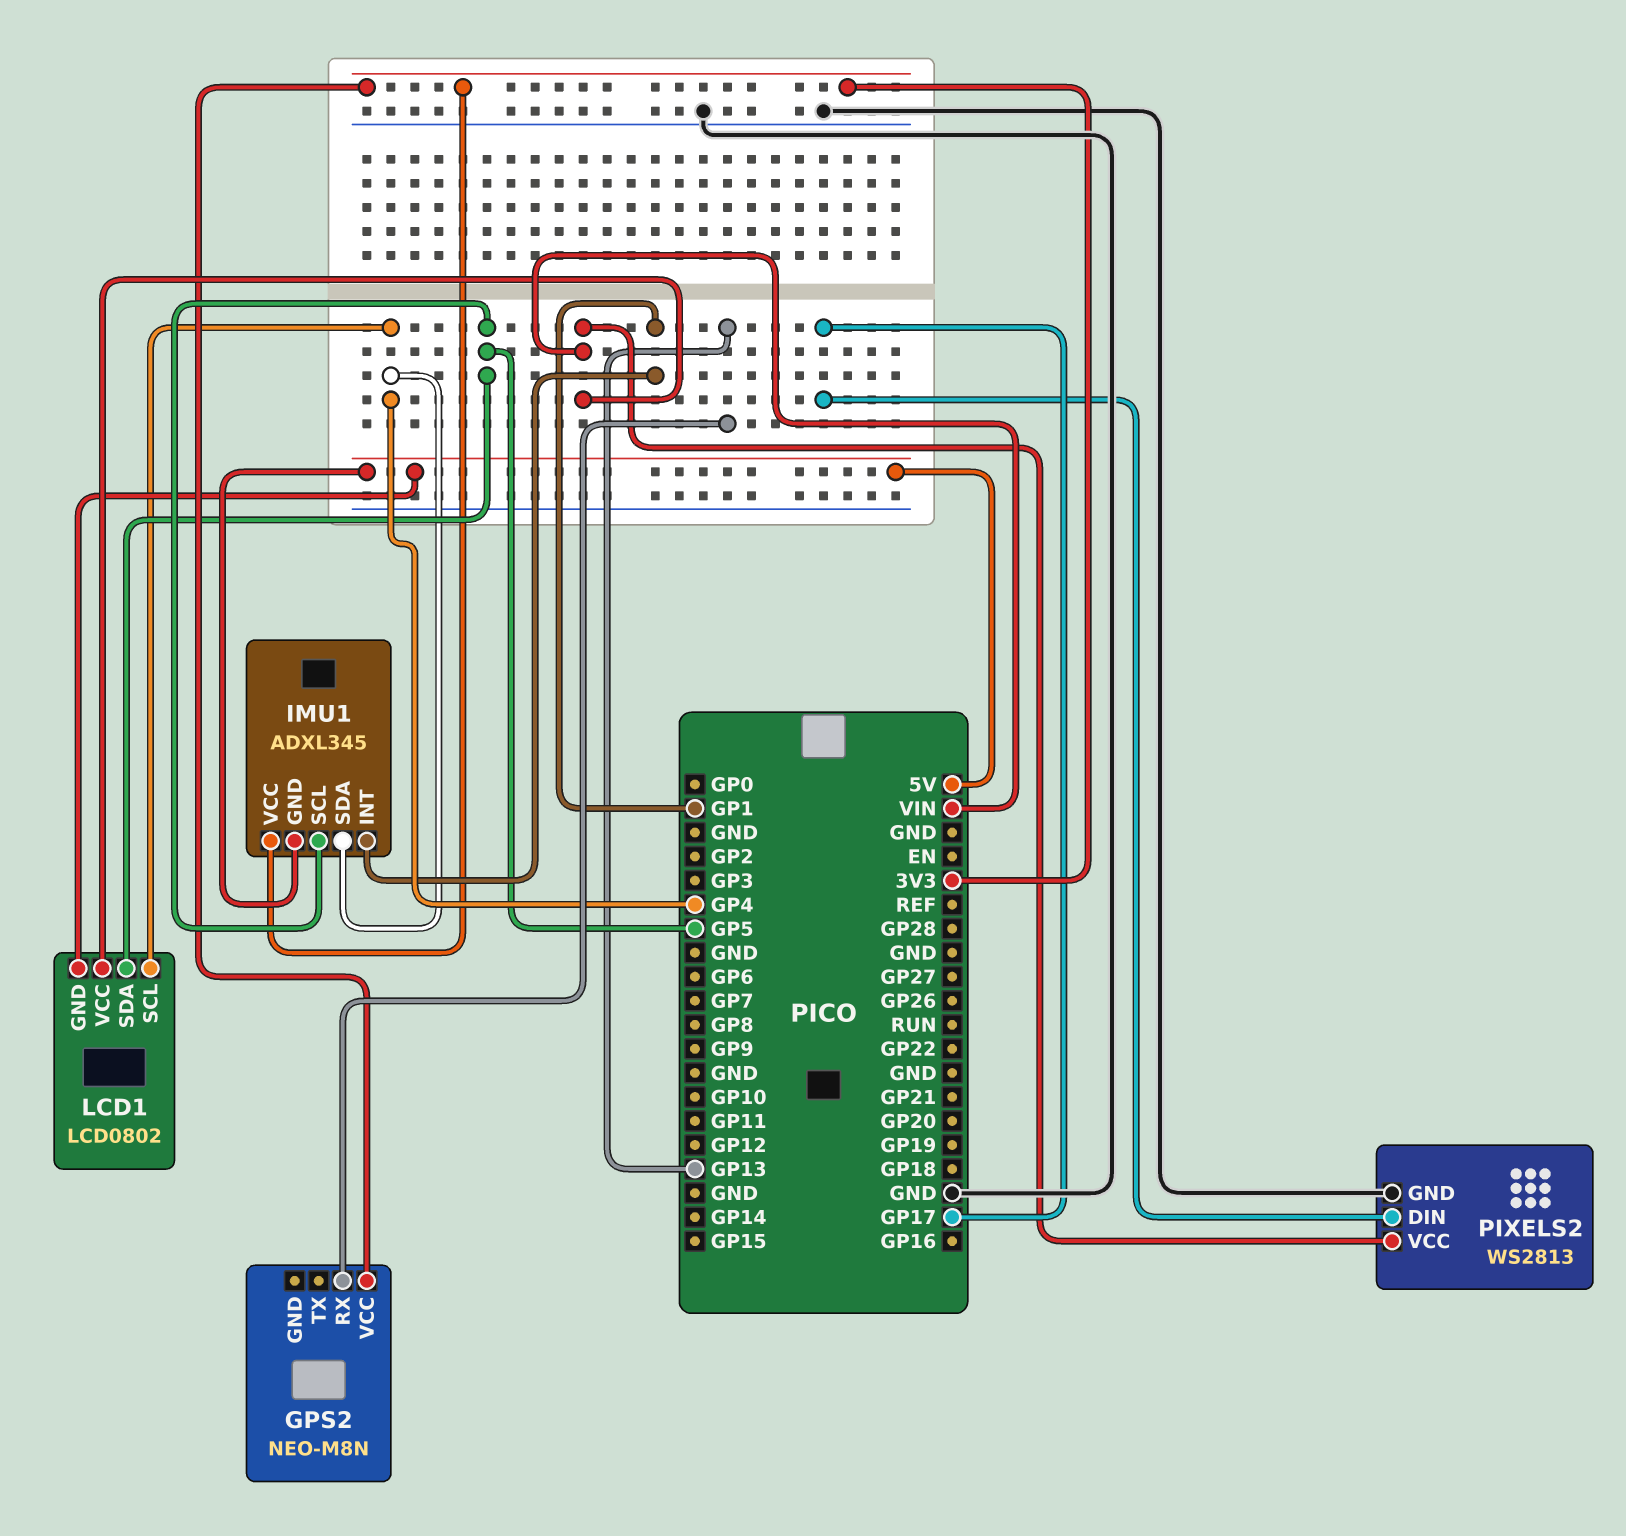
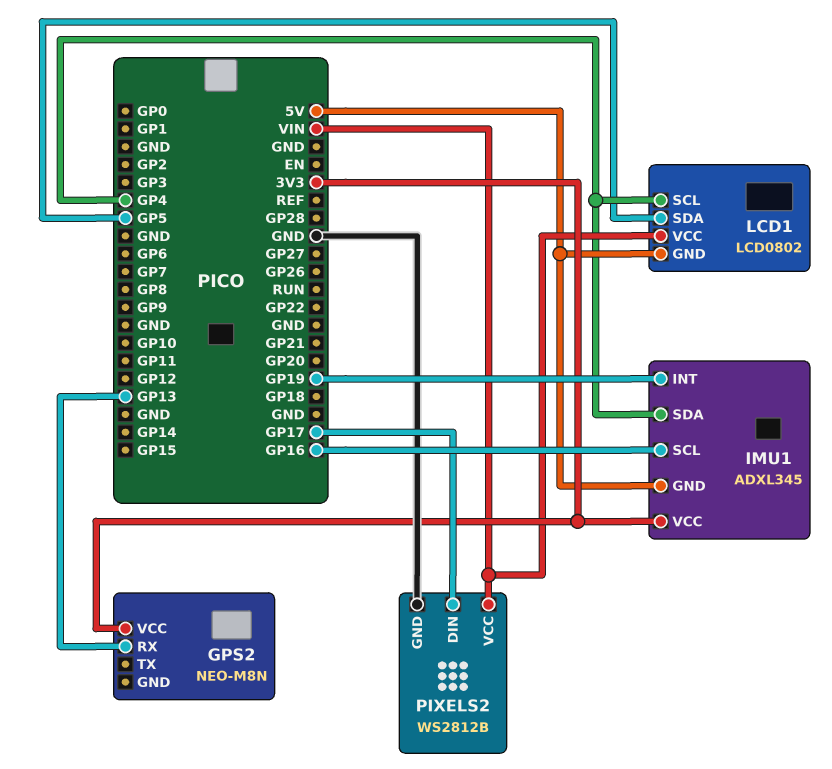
IMU1 pin INT: GP1 -> GP19
IMU1 pin SCL: GP5 -> GP16
PIXELS2: WS2813 -> WS2812B

